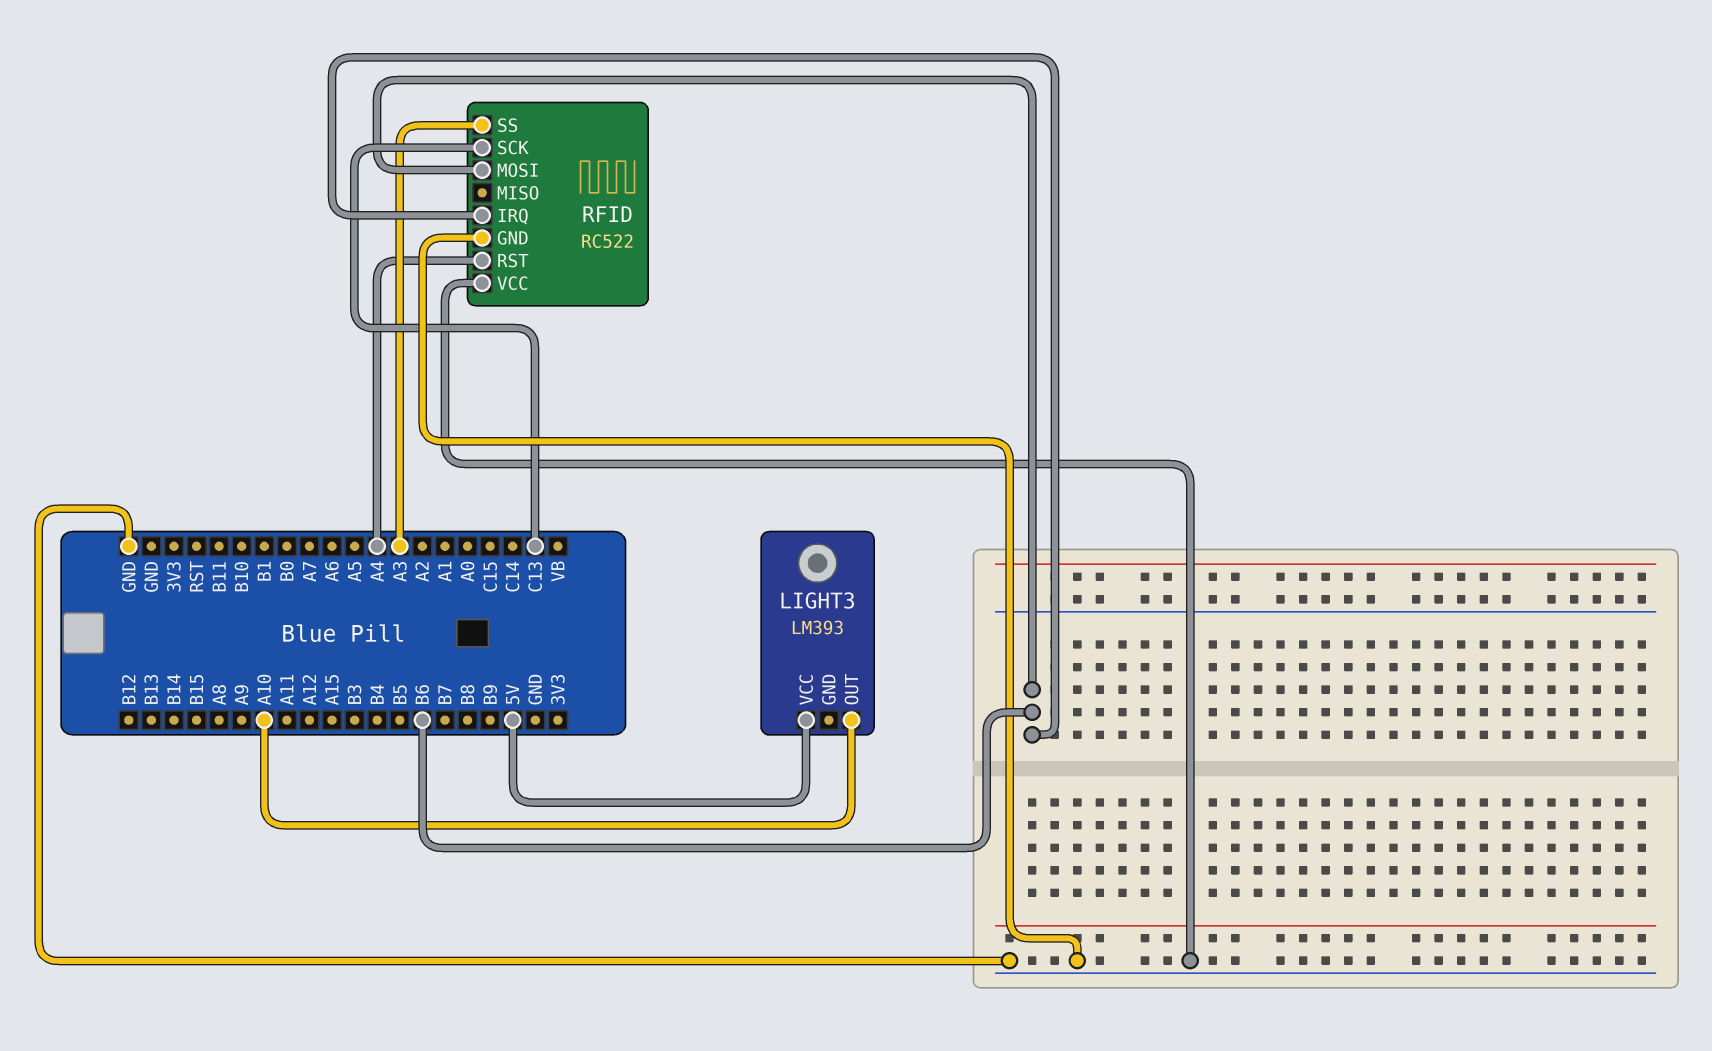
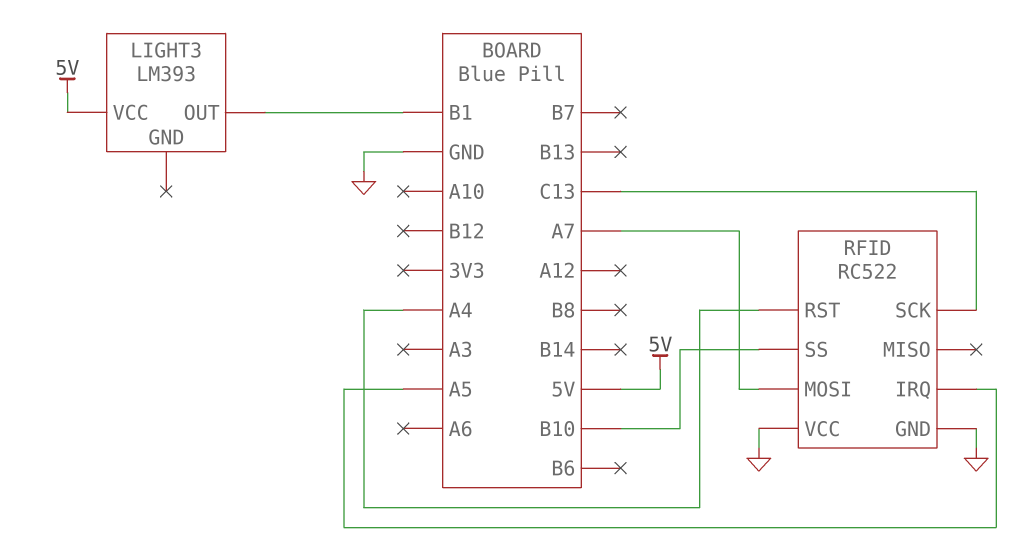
LIGHT3 pin OUT: A10 -> B1
RFID pin IRQ: B6 -> A5
RFID pin MOSI: B6 -> A7
RFID pin SS: A3 -> B10

